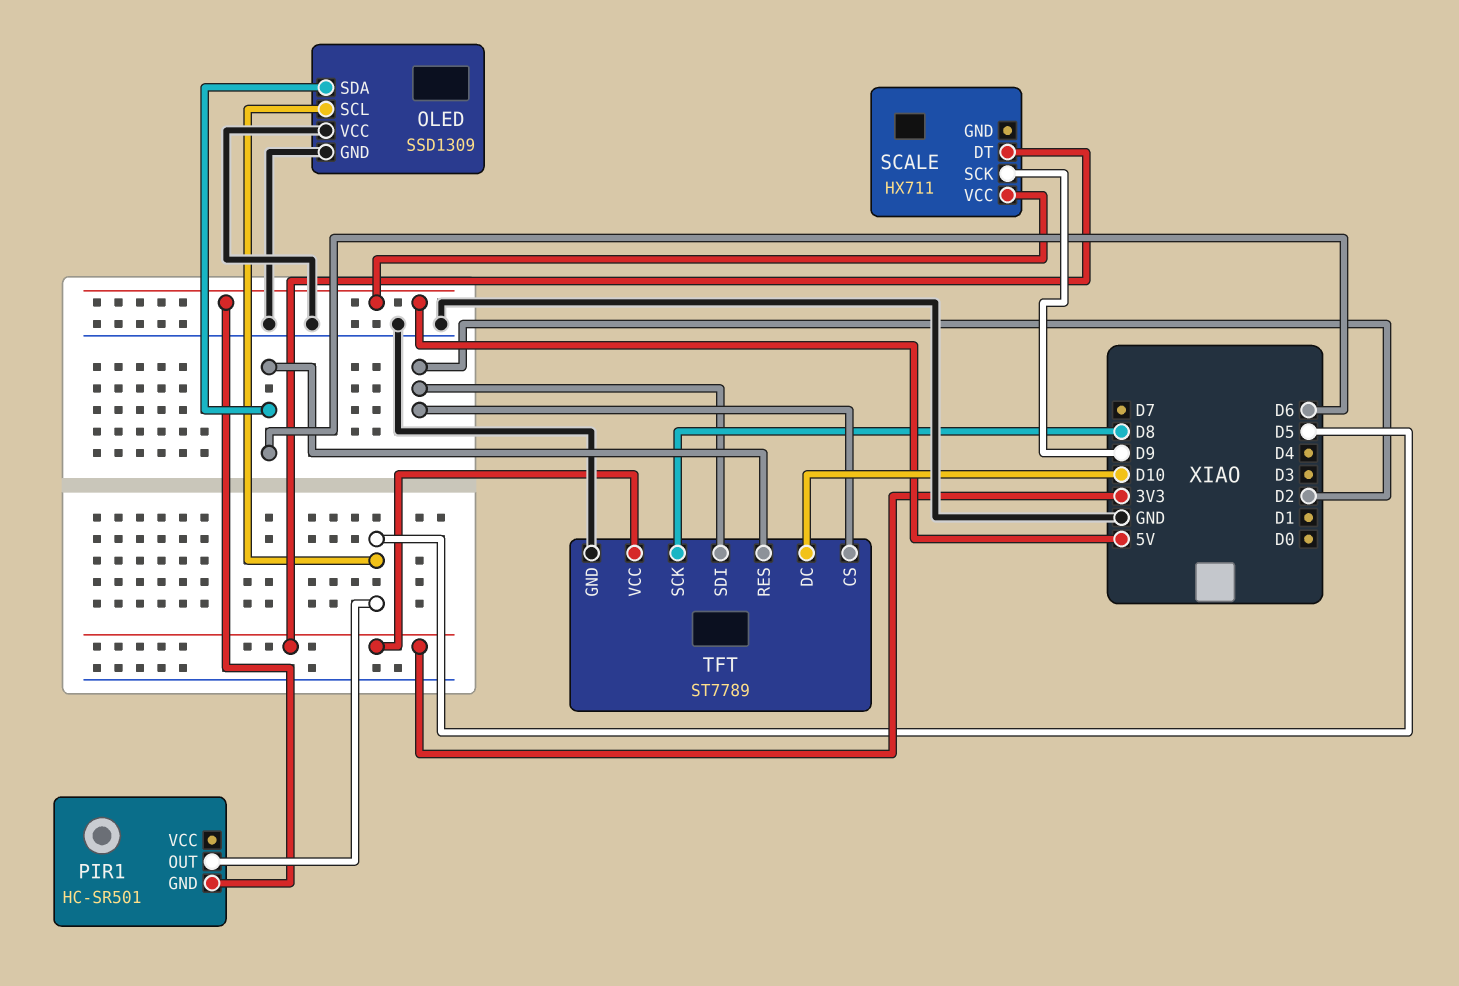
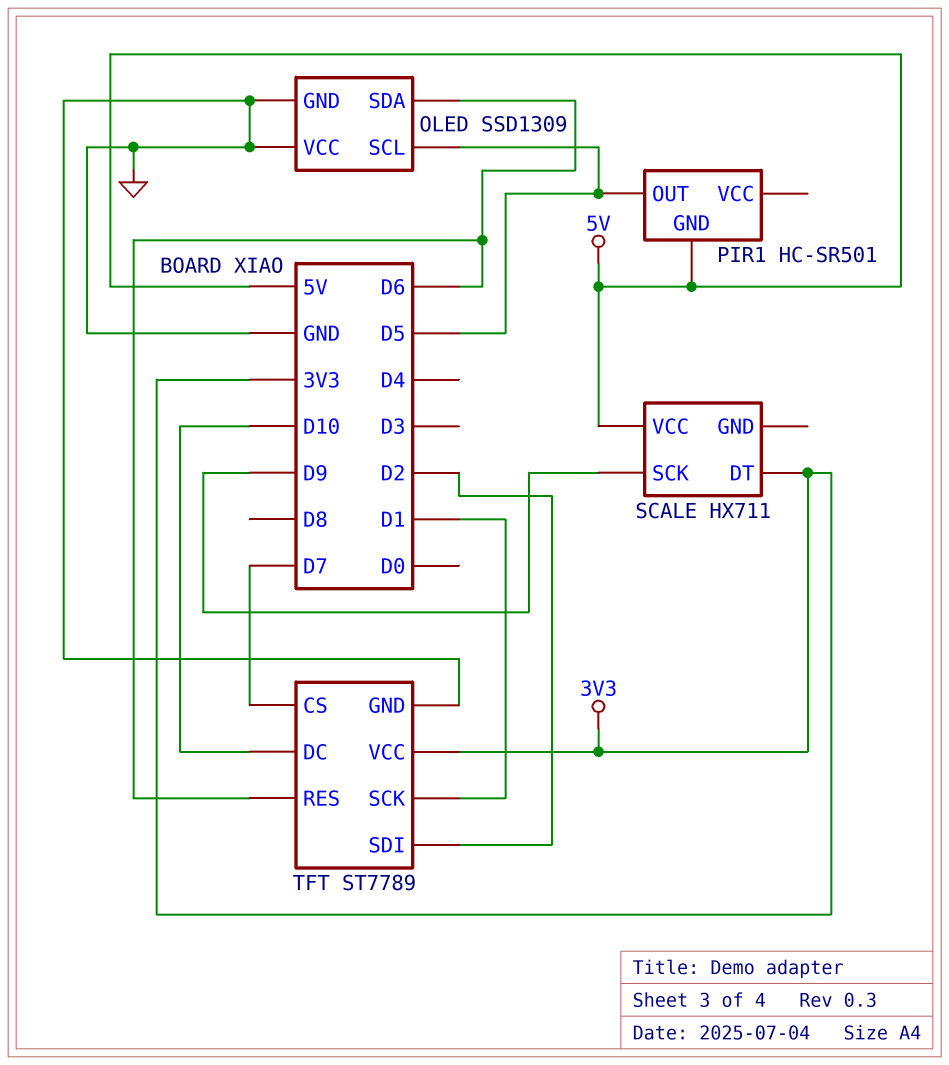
TFT pin CS: D2 -> D7
TFT pin SCK: D8 -> D1

